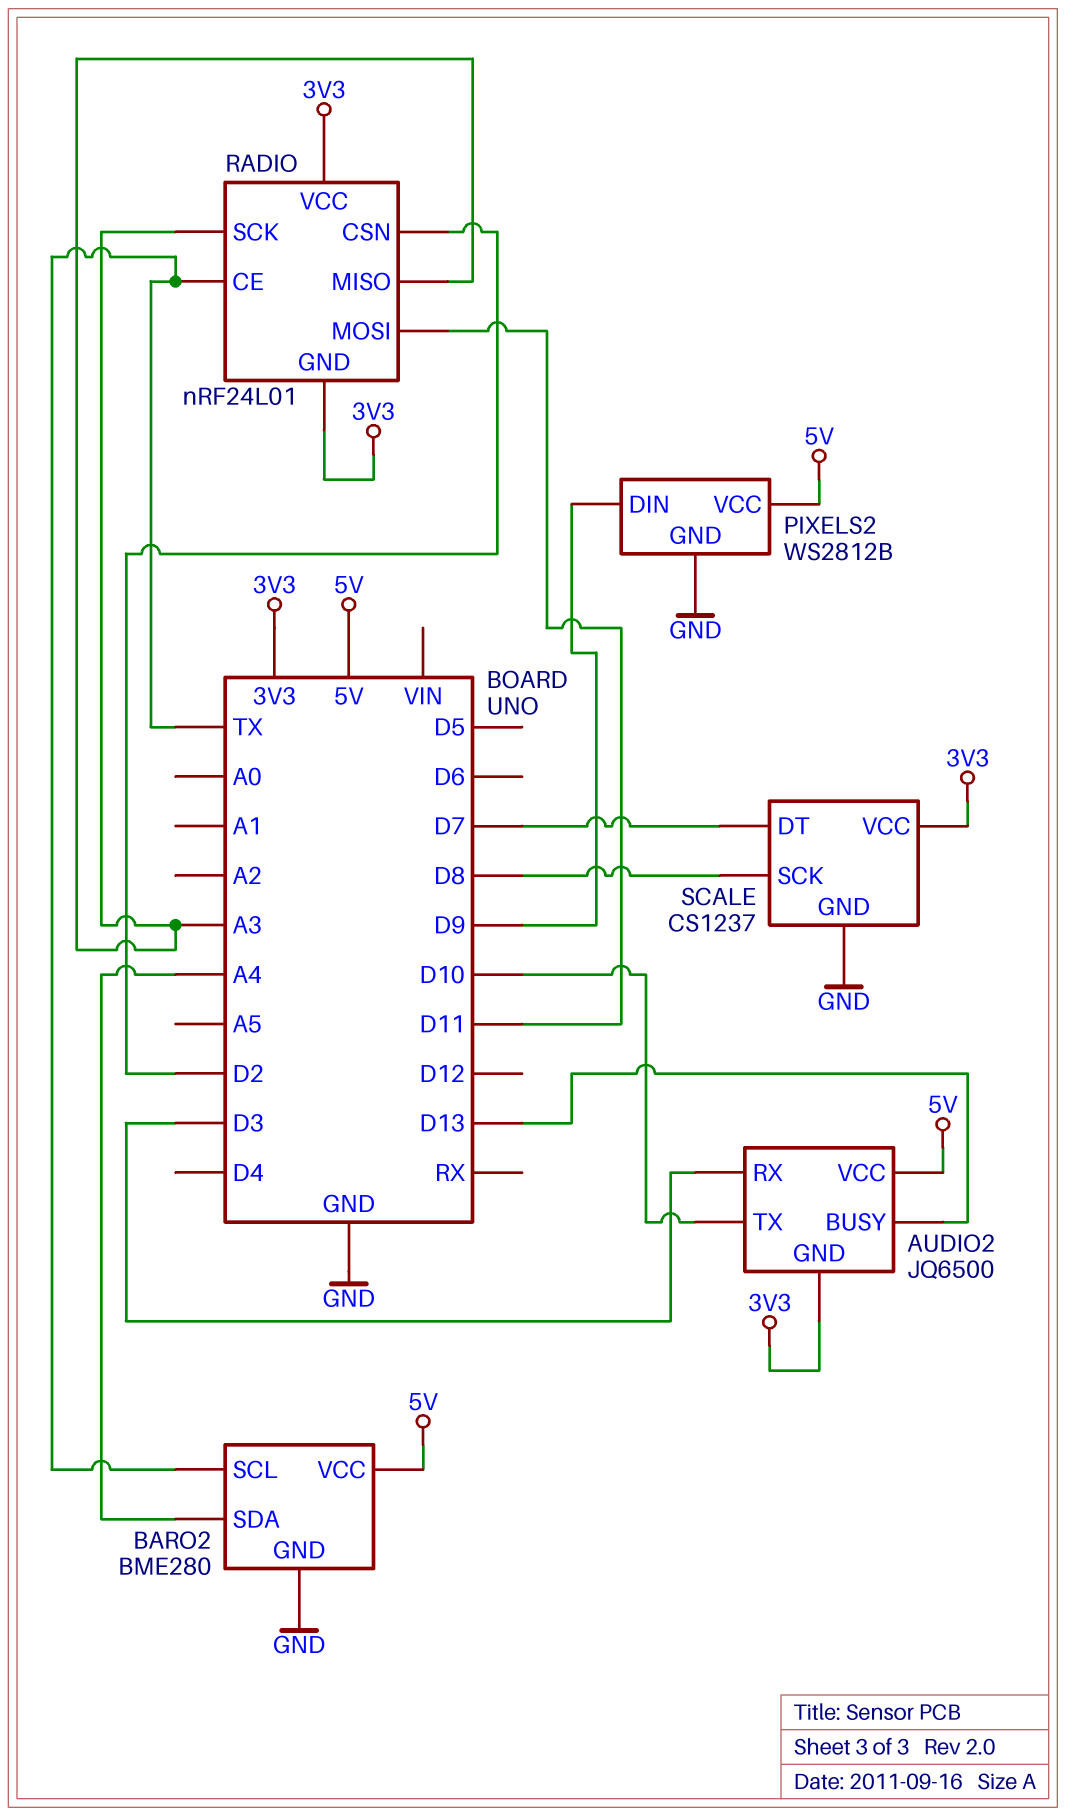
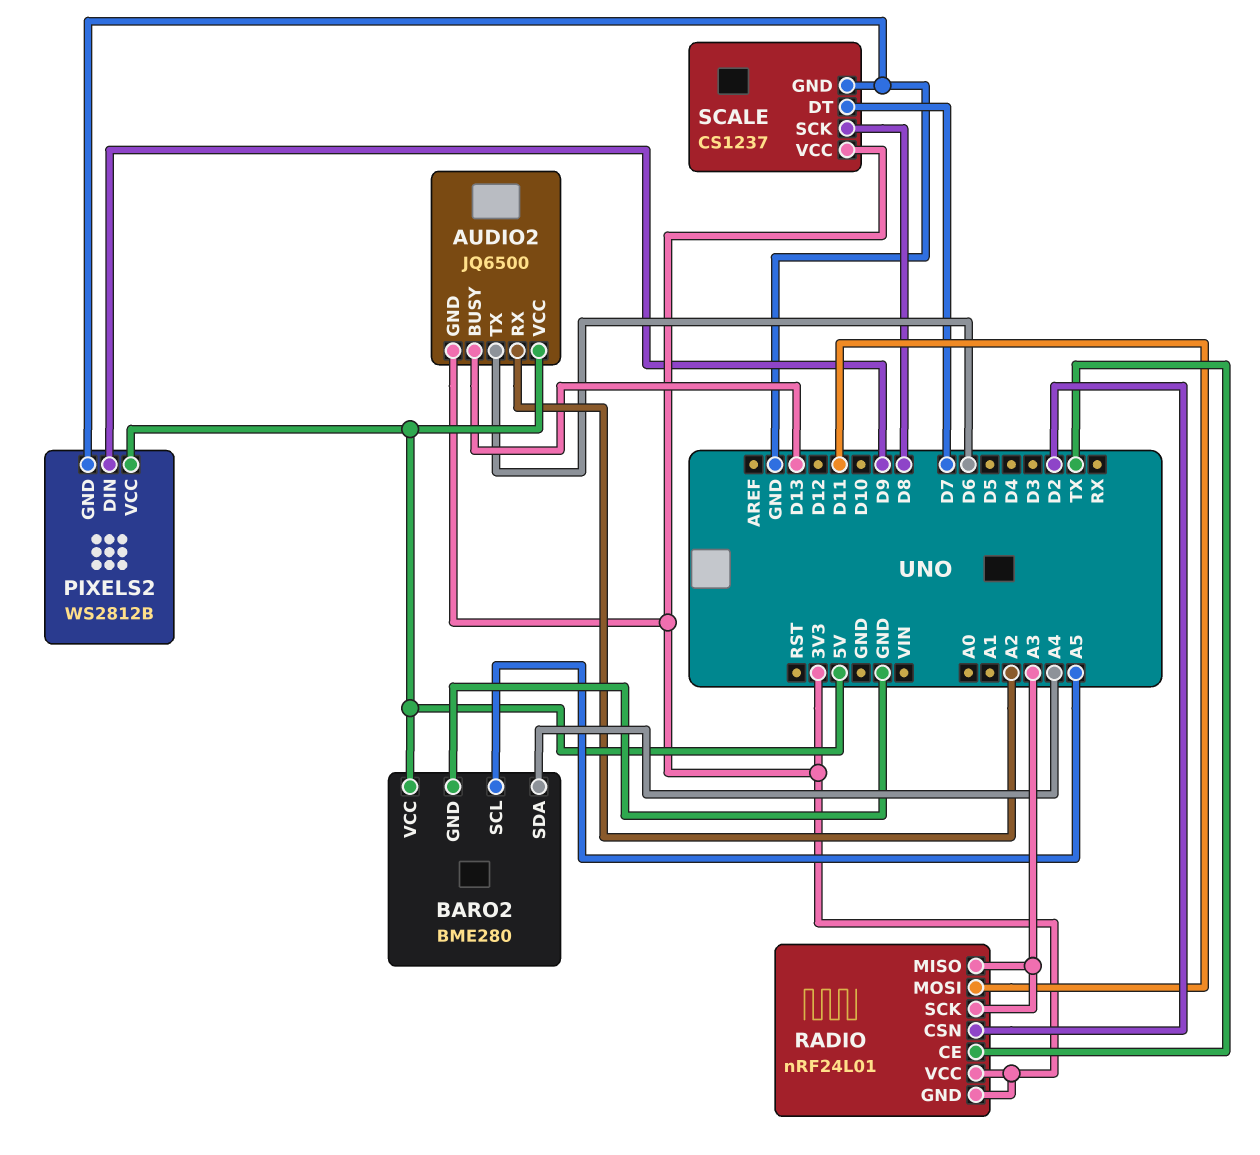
AUDIO2 pin RX: D3 -> A2
AUDIO2 pin TX: D10 -> D6
BARO2 pin SCL: TX -> A5

